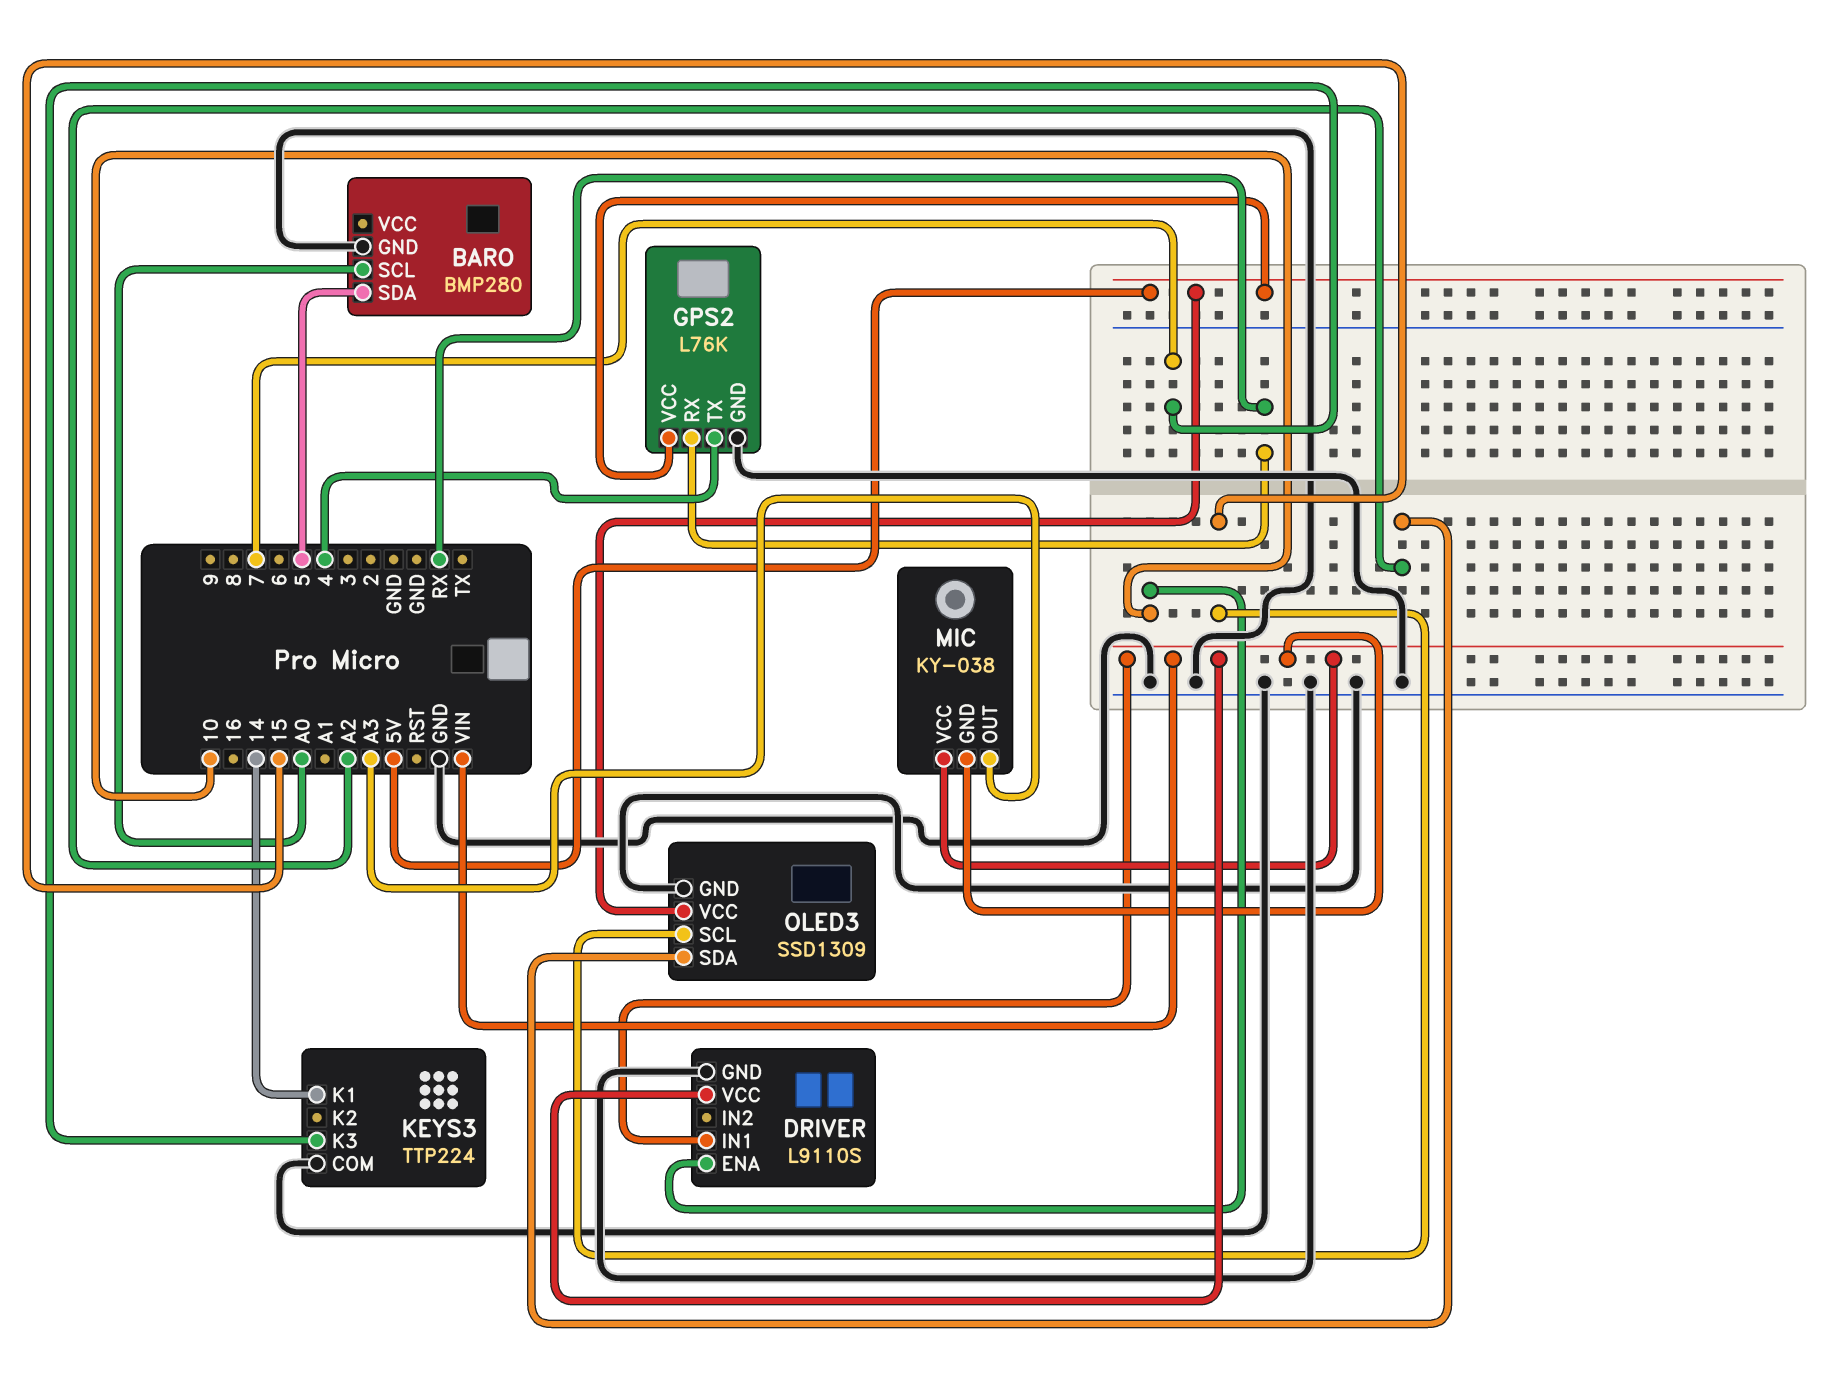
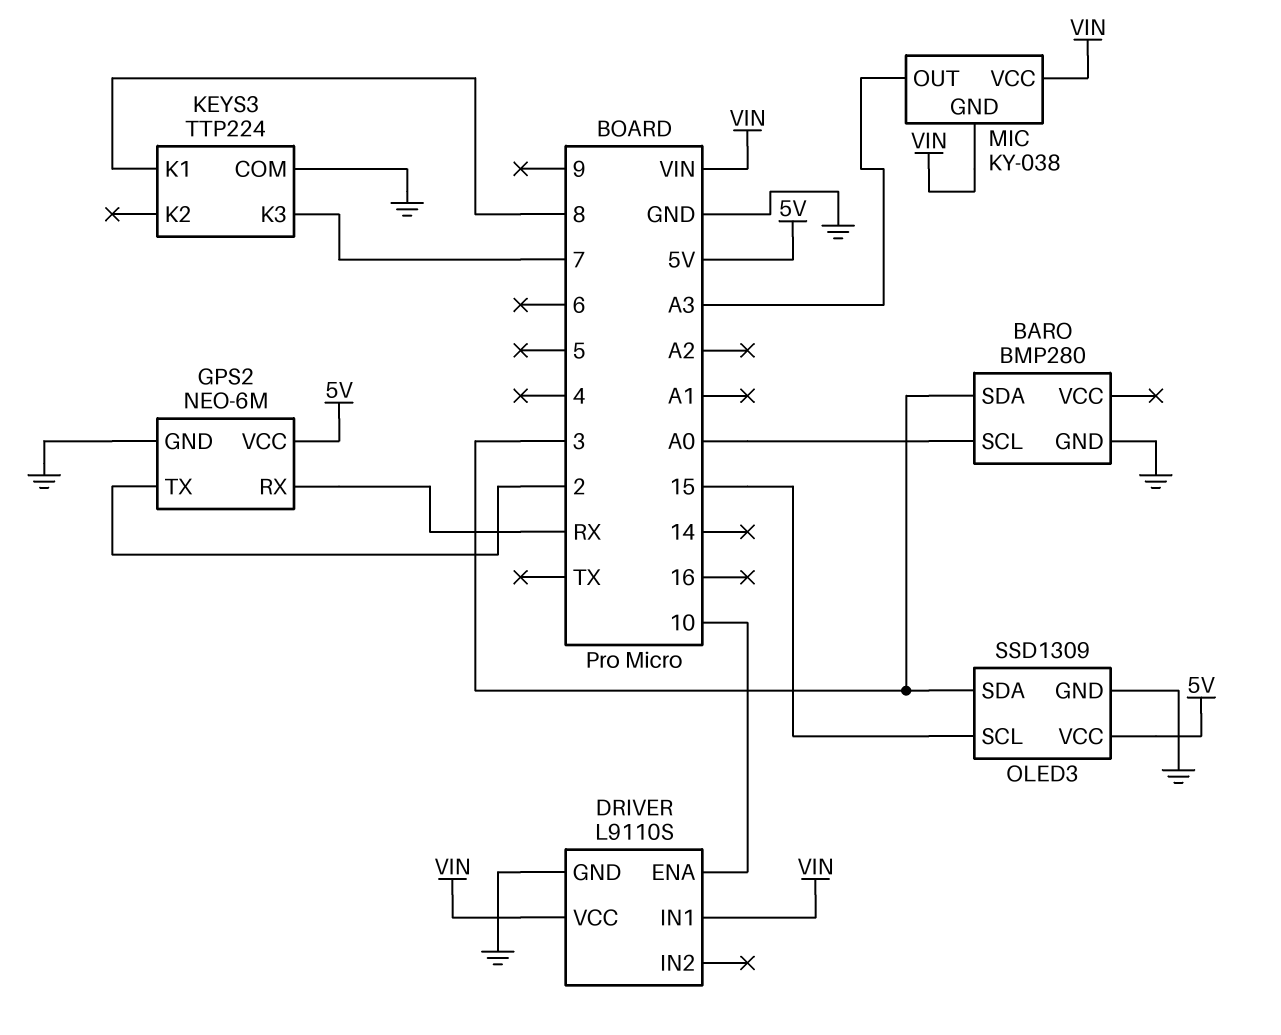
BARO pin SDA: 5 -> 3
GPS2: L76K -> NEO-6M
GPS2 pin TX: 4 -> 2
KEYS3 pin K1: 14 -> 8
OLED3 pin SDA: A2 -> 3

